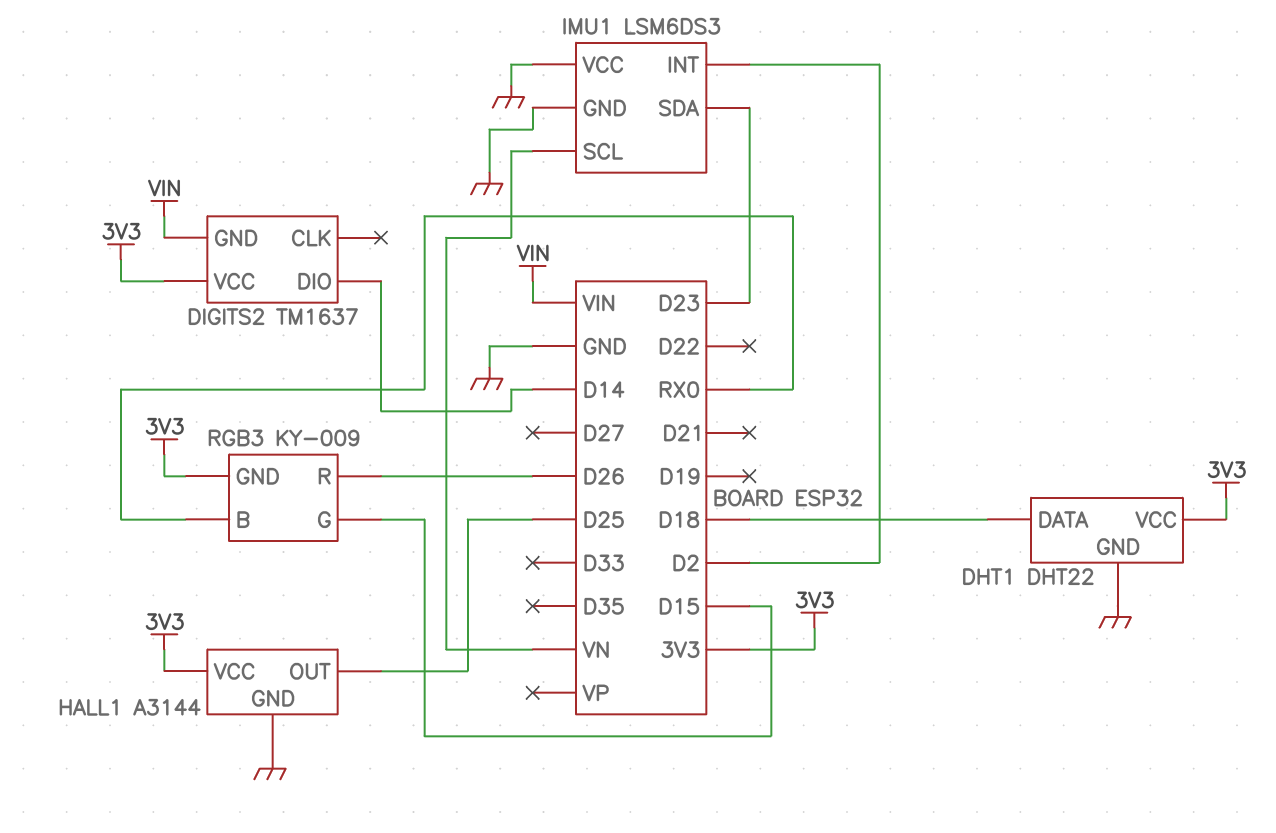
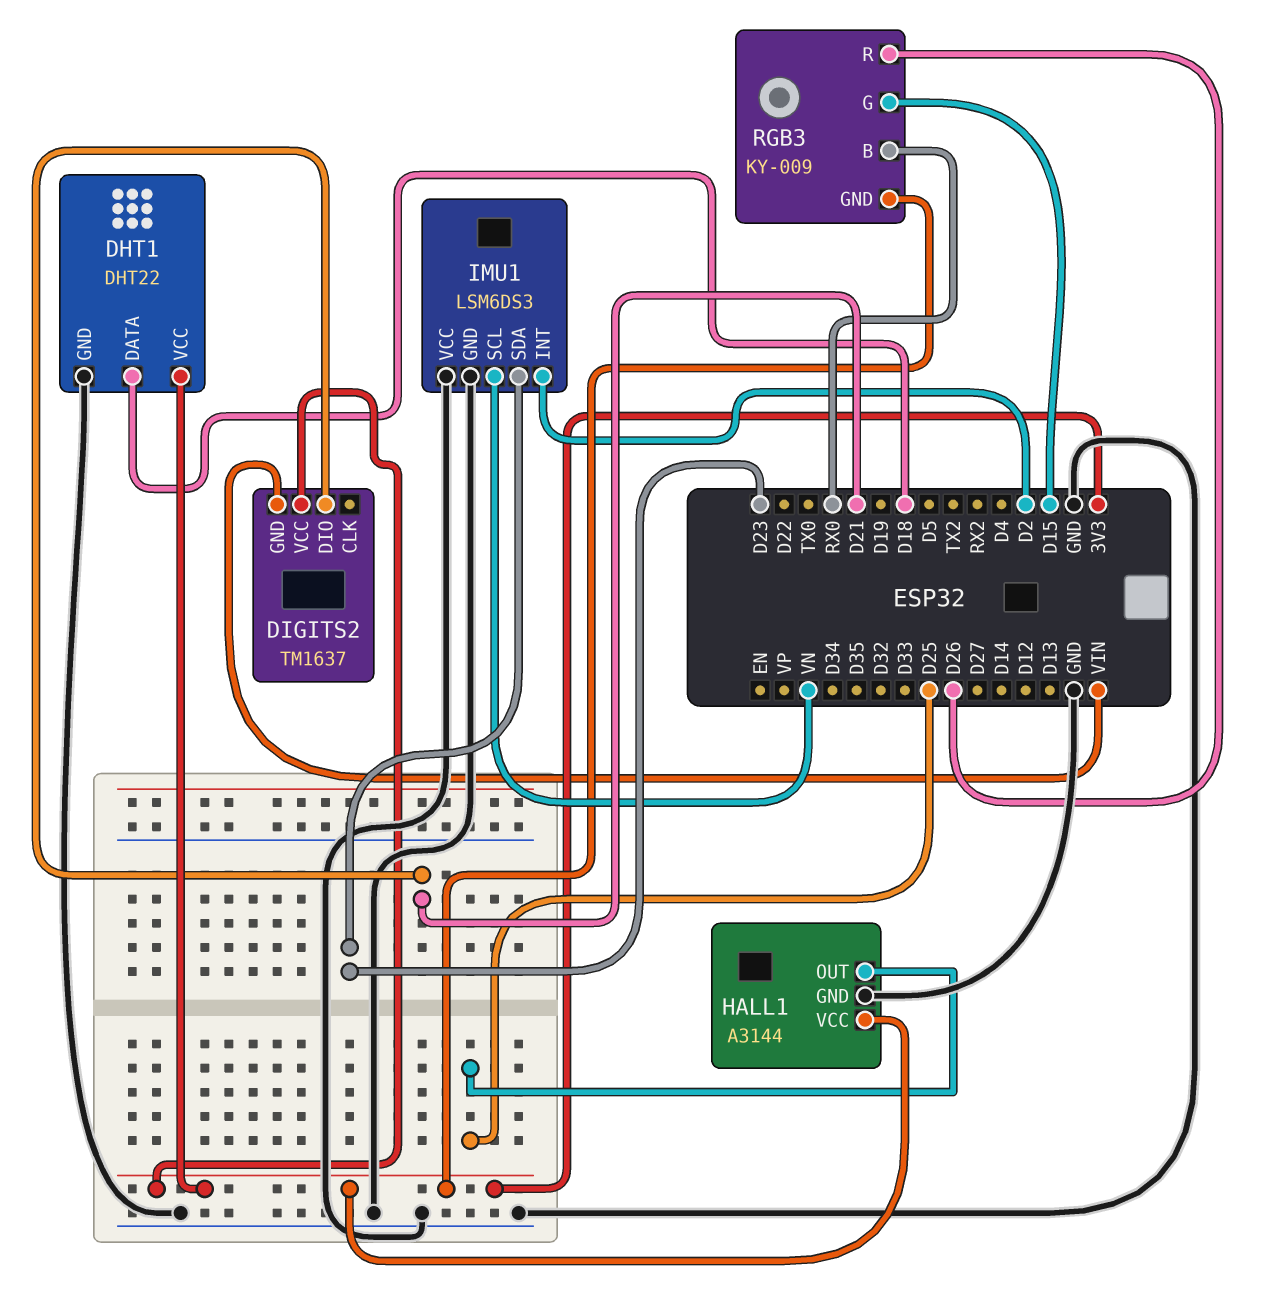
DIGITS2 pin DIO: D14 -> D21

